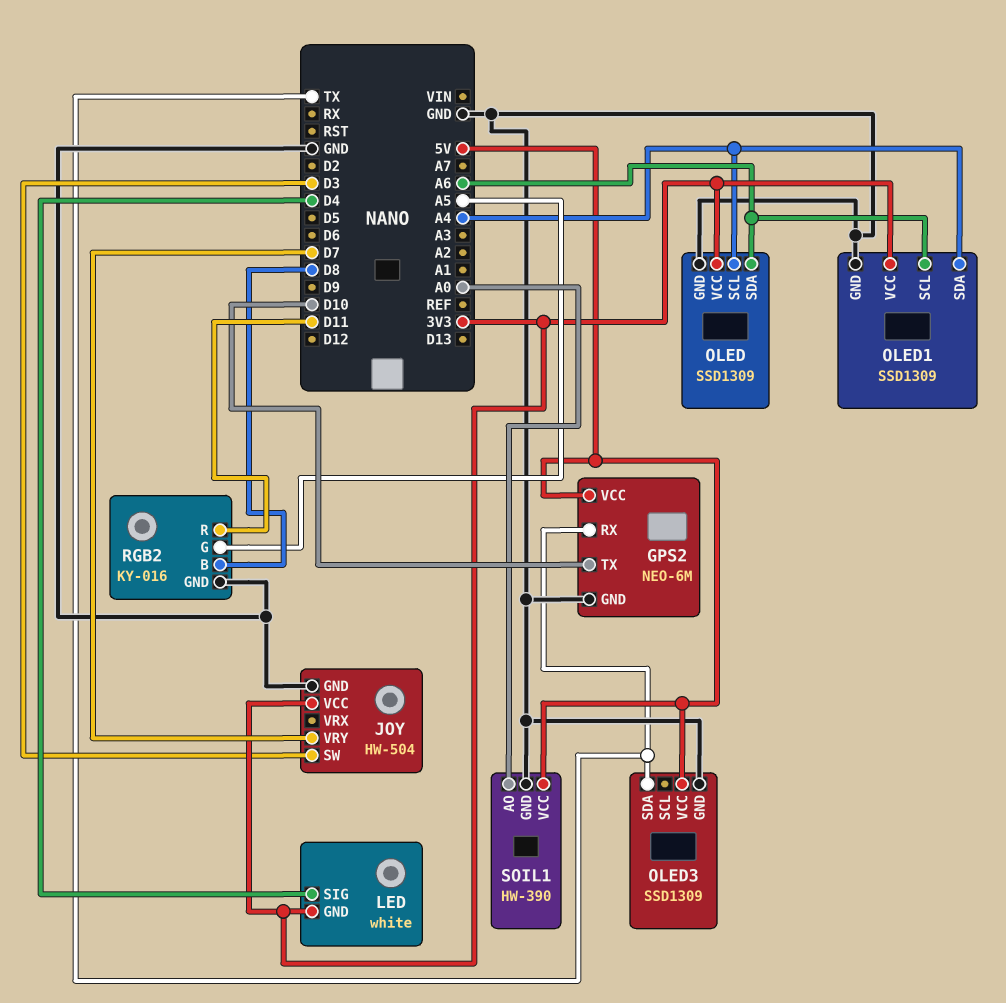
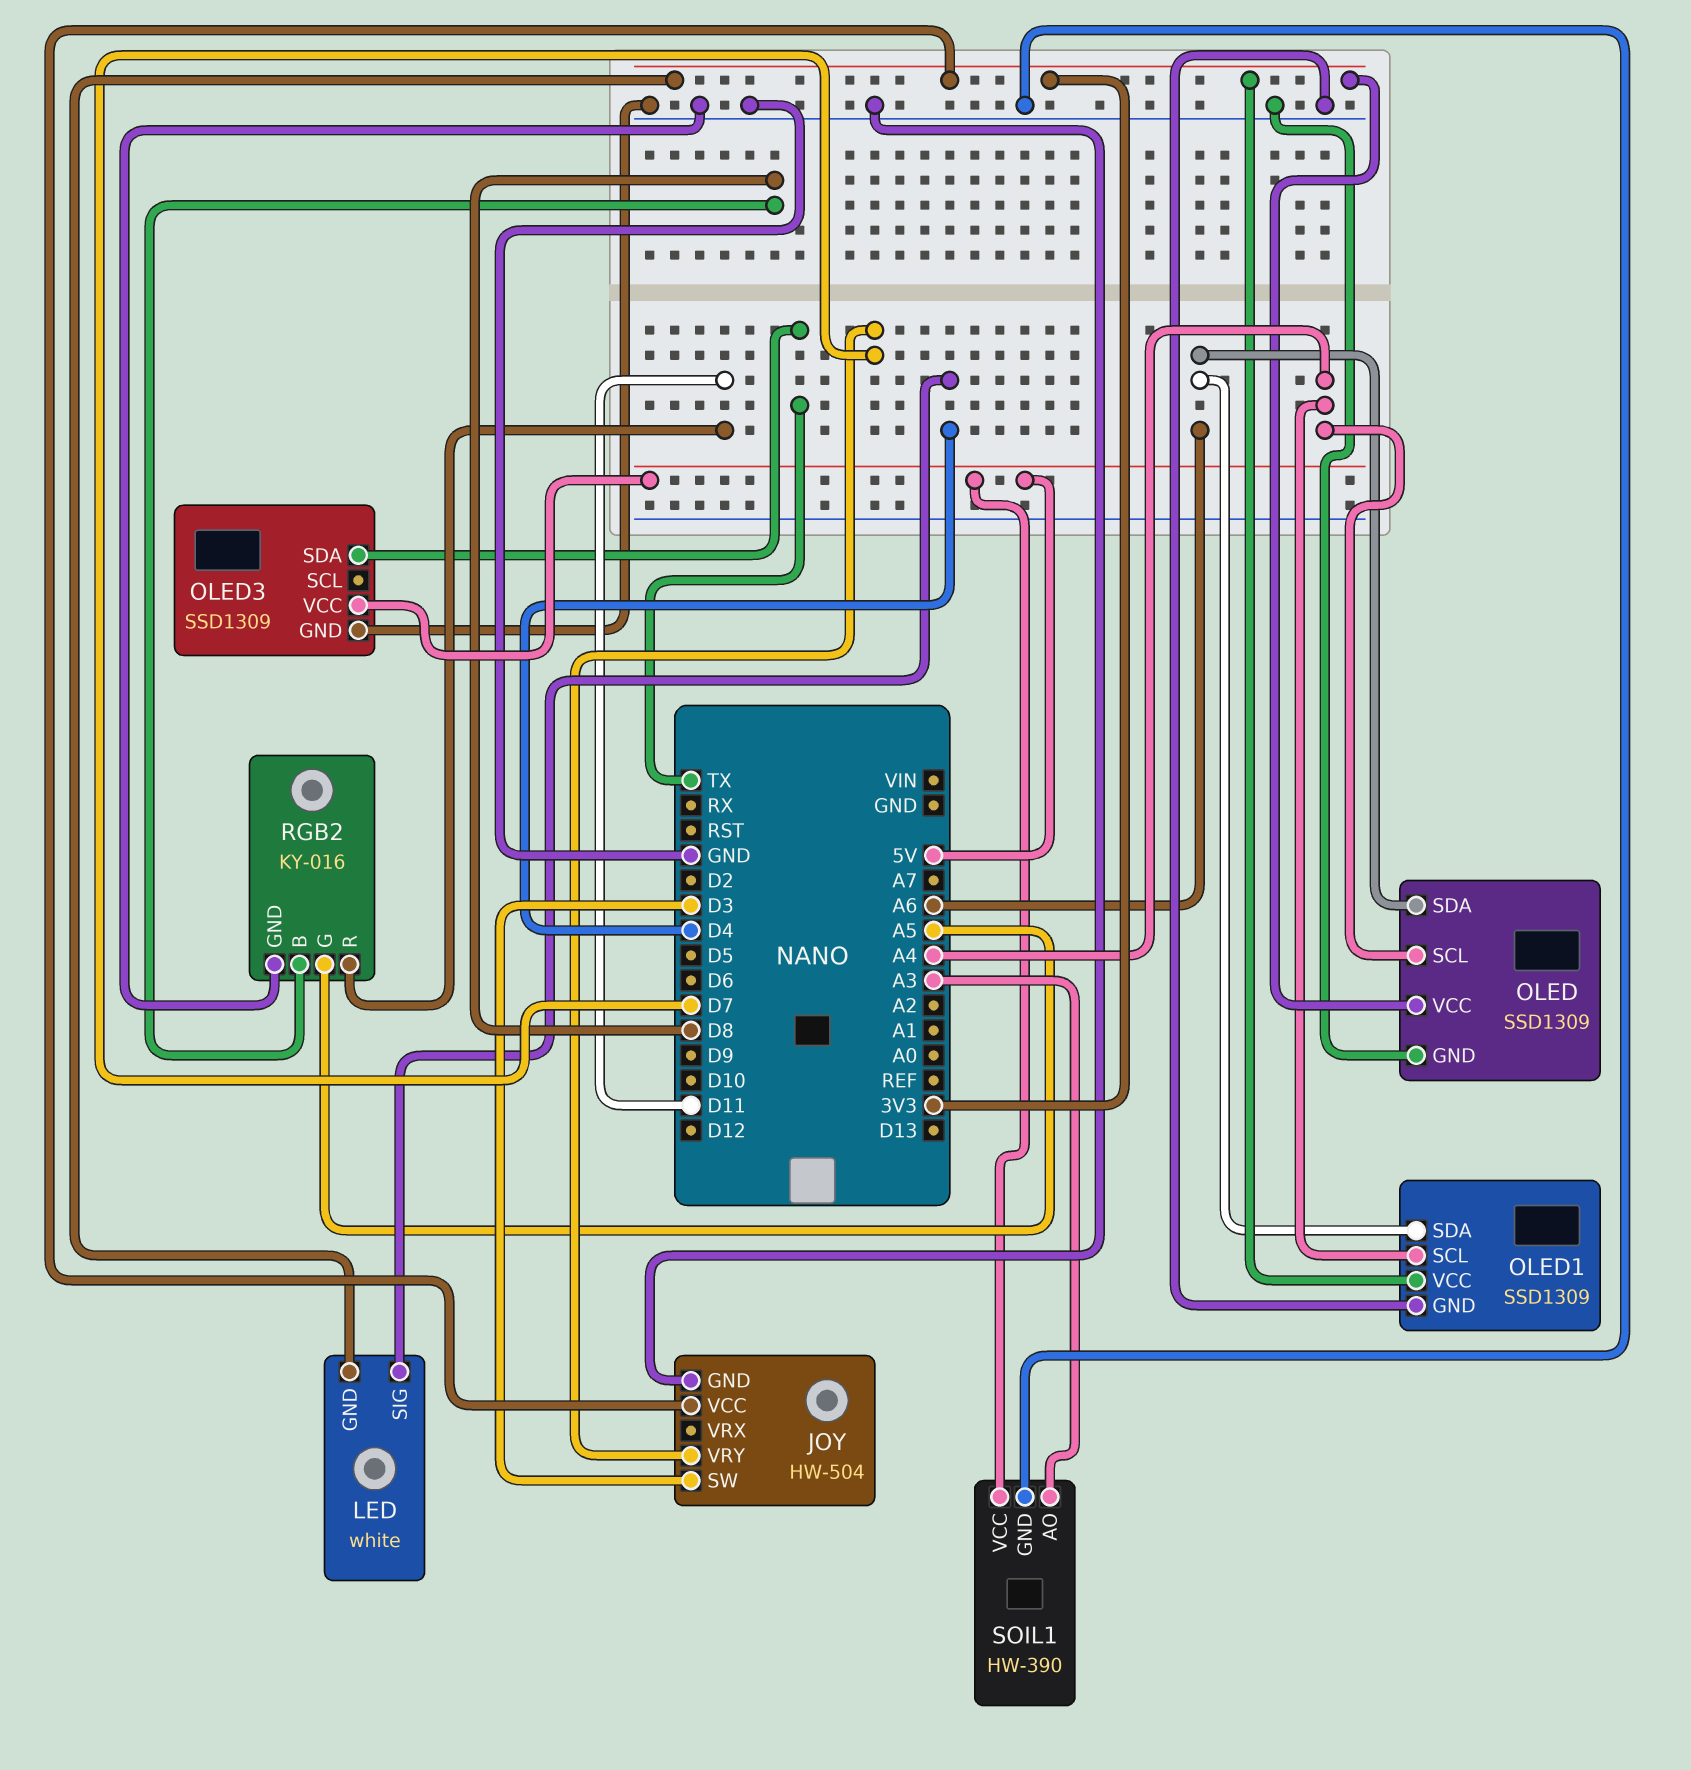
GPS2: NEO-6M -> none
GPS2 pin GND: GND -> none
GPS2 pin RX: TX -> none
GPS2 pin TX: D10 -> none
GPS2 pin VCC: 5V -> none
OLED1 pin SCL: A6 -> A4
OLED1 pin SDA: A4 -> A6
SOIL1 pin AO: A0 -> A3

